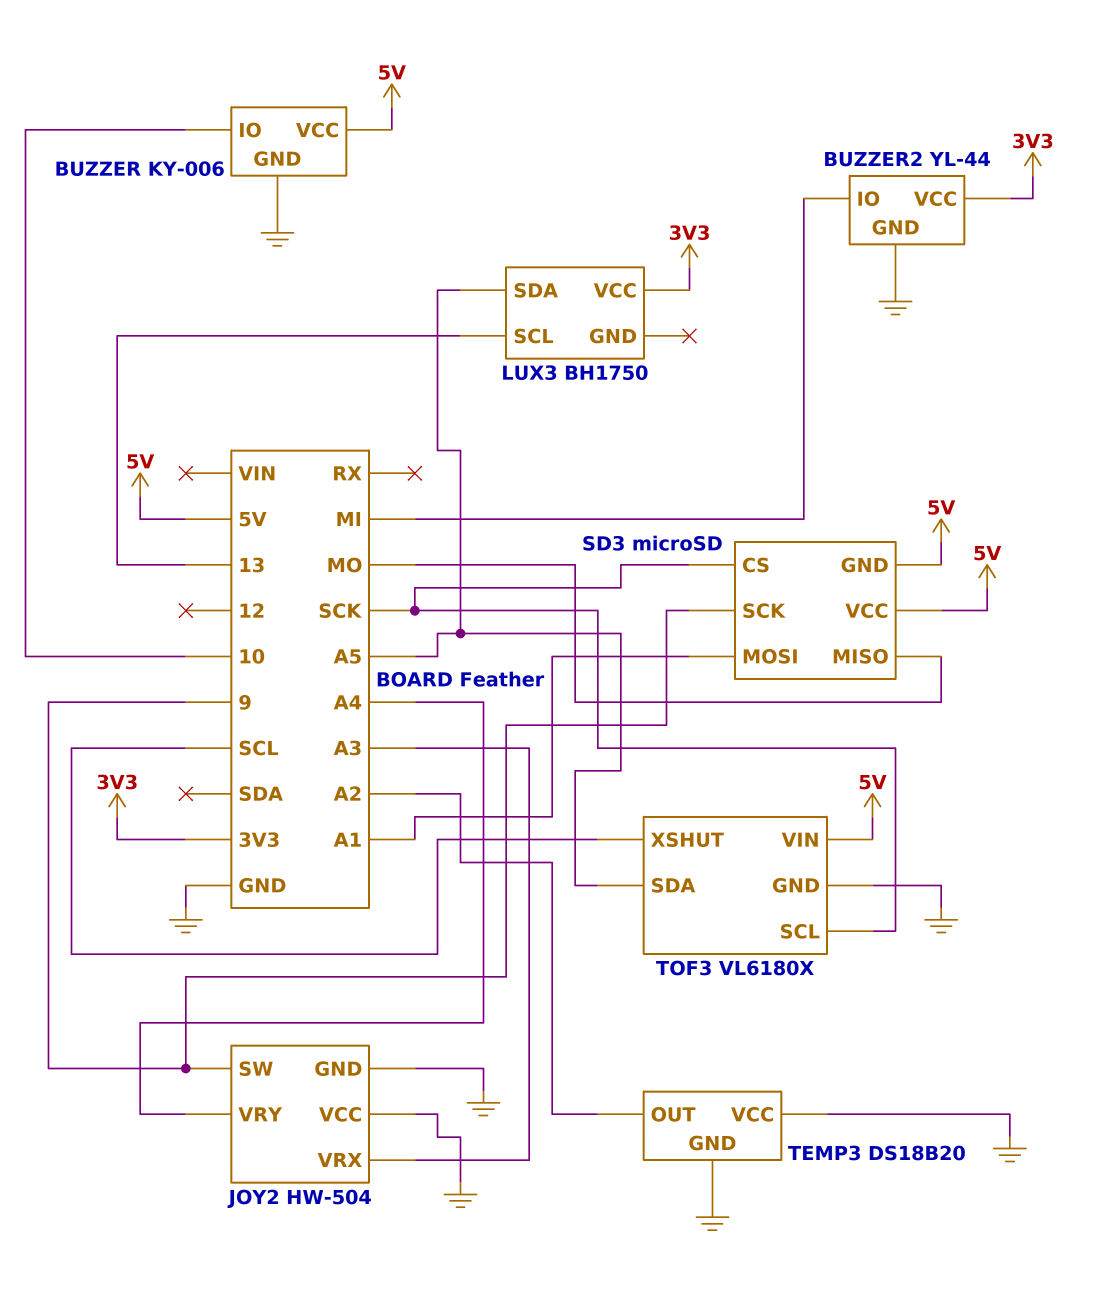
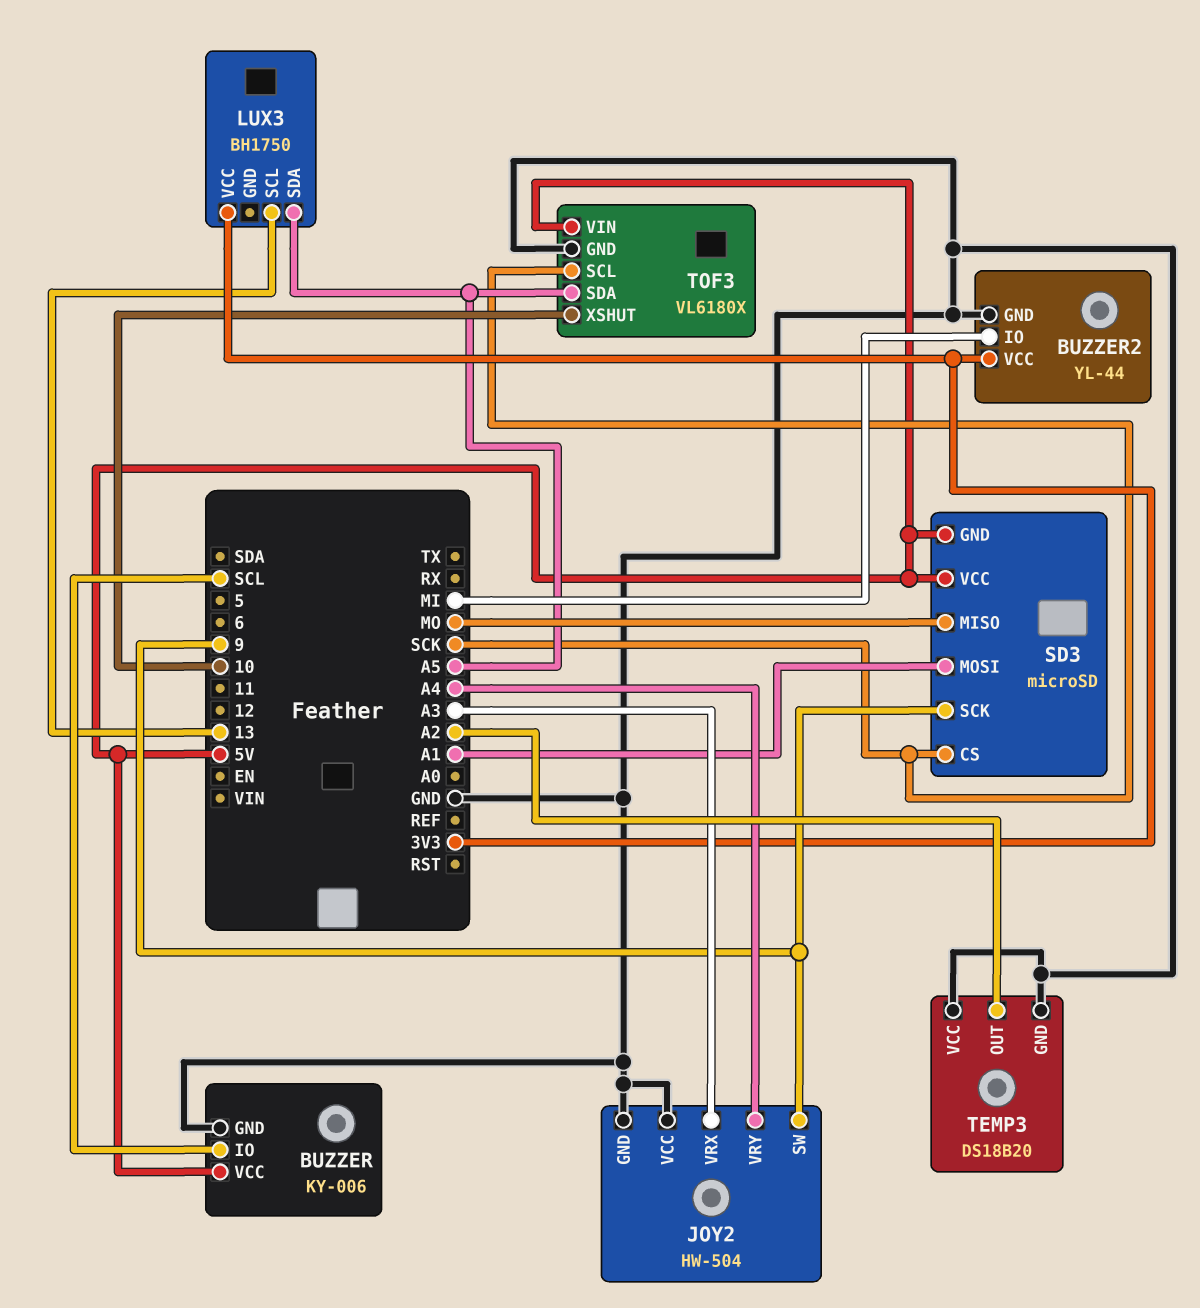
BUZZER pin IO: 10 -> SCL
TOF3 pin XSHUT: SCL -> 10

